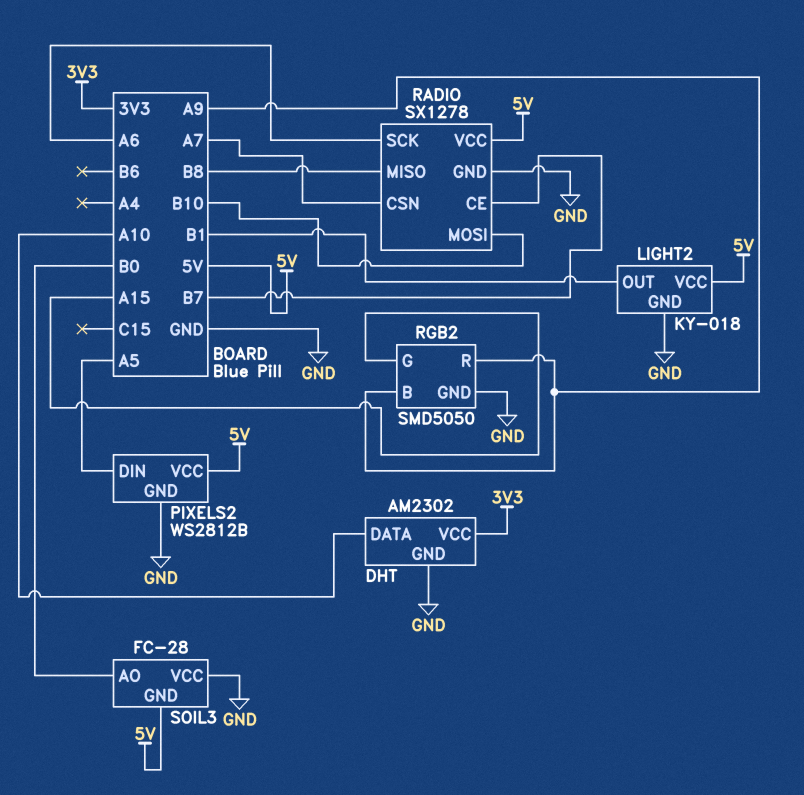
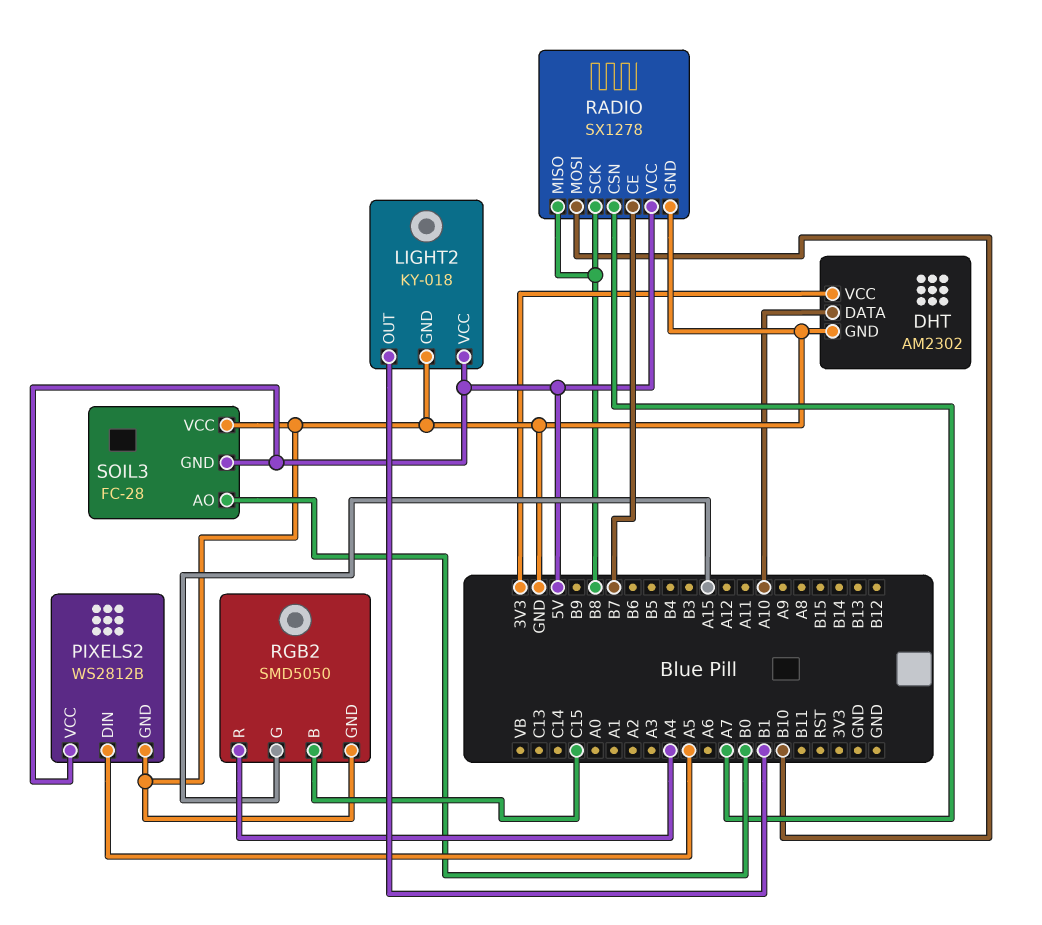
RADIO pin SCK: A6 -> B8
RGB2 pin B: A9 -> C15
RGB2 pin R: A9 -> A4

